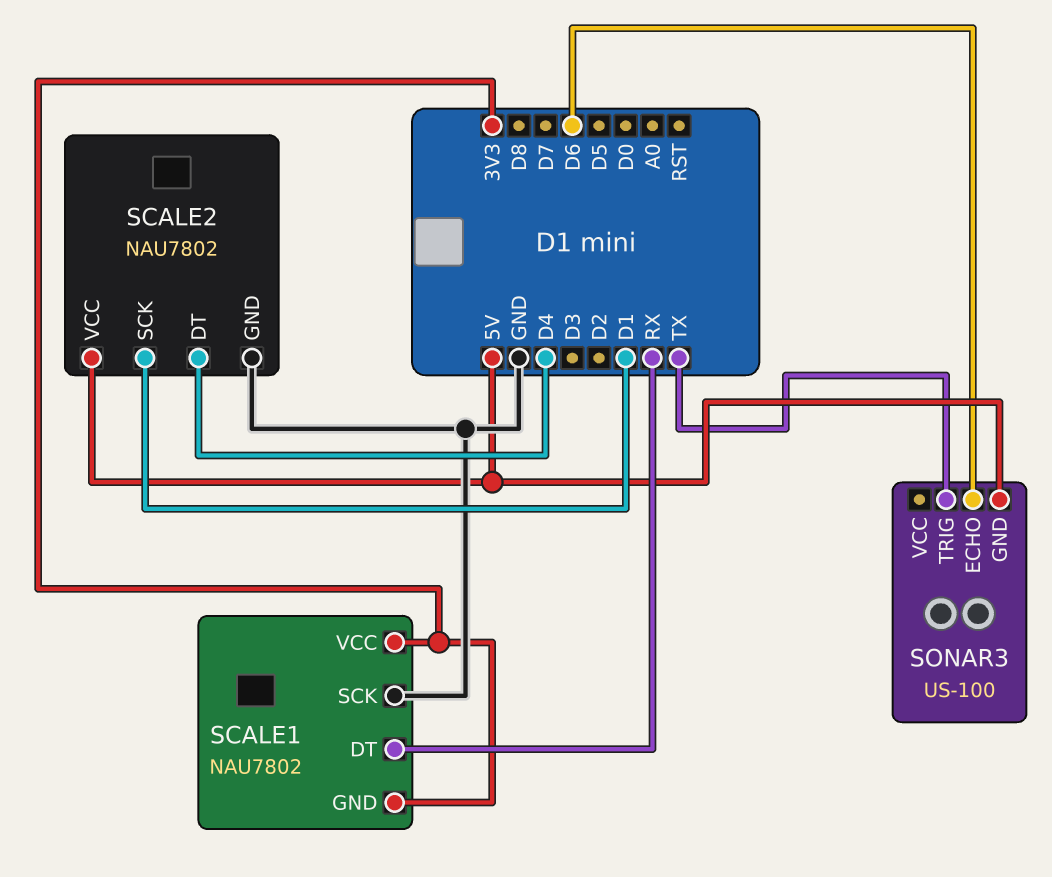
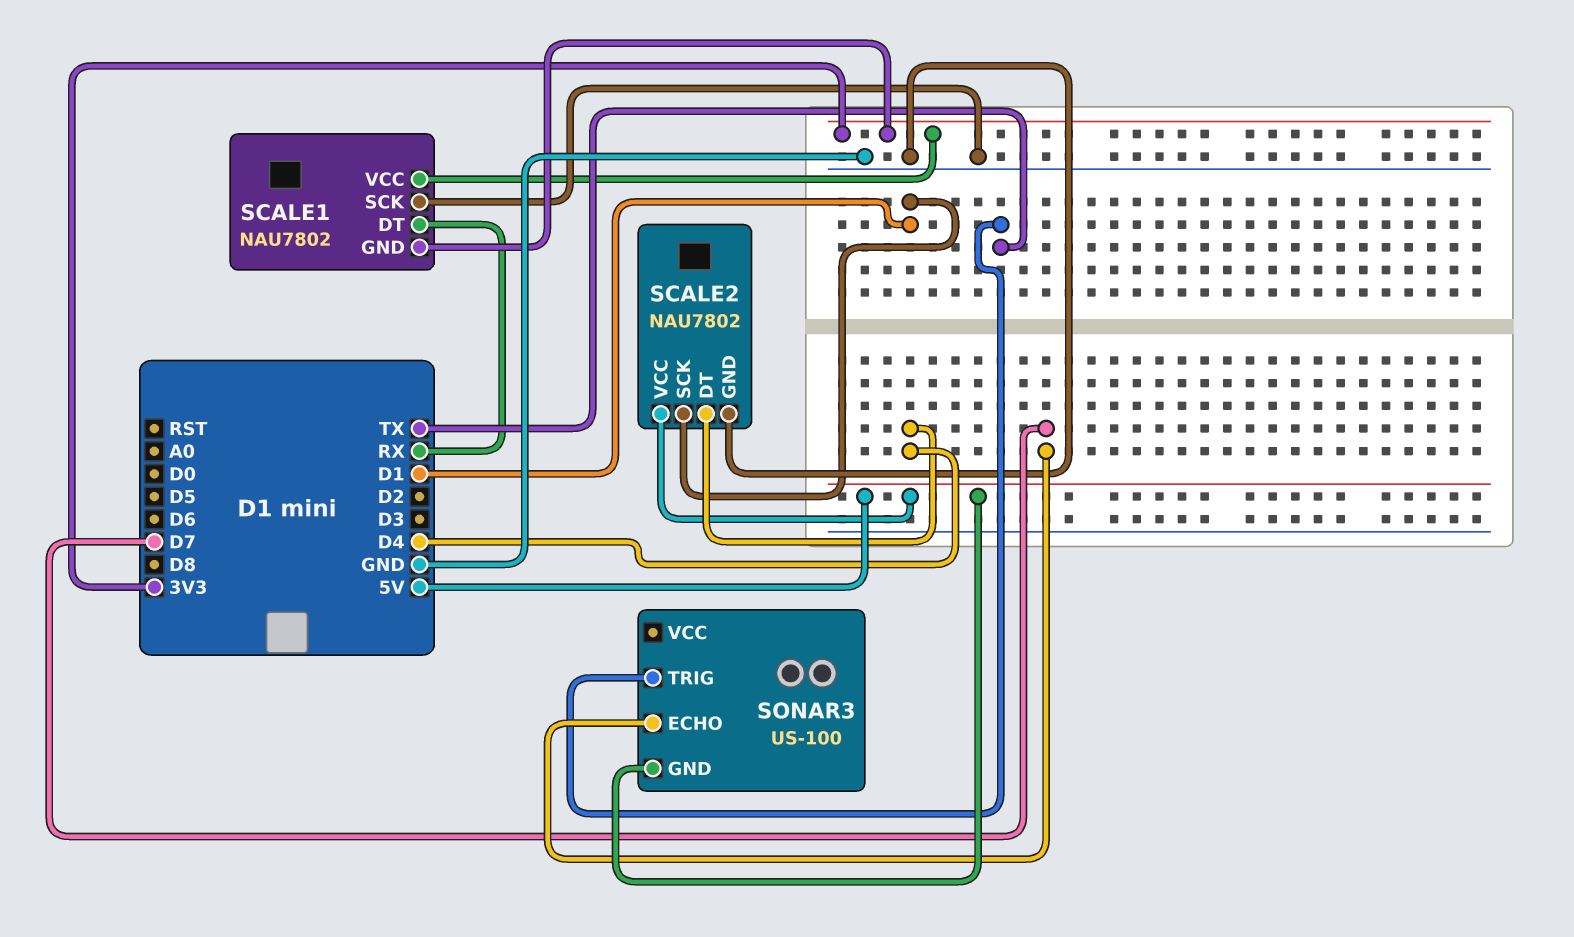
SONAR3 pin ECHO: D6 -> D7

